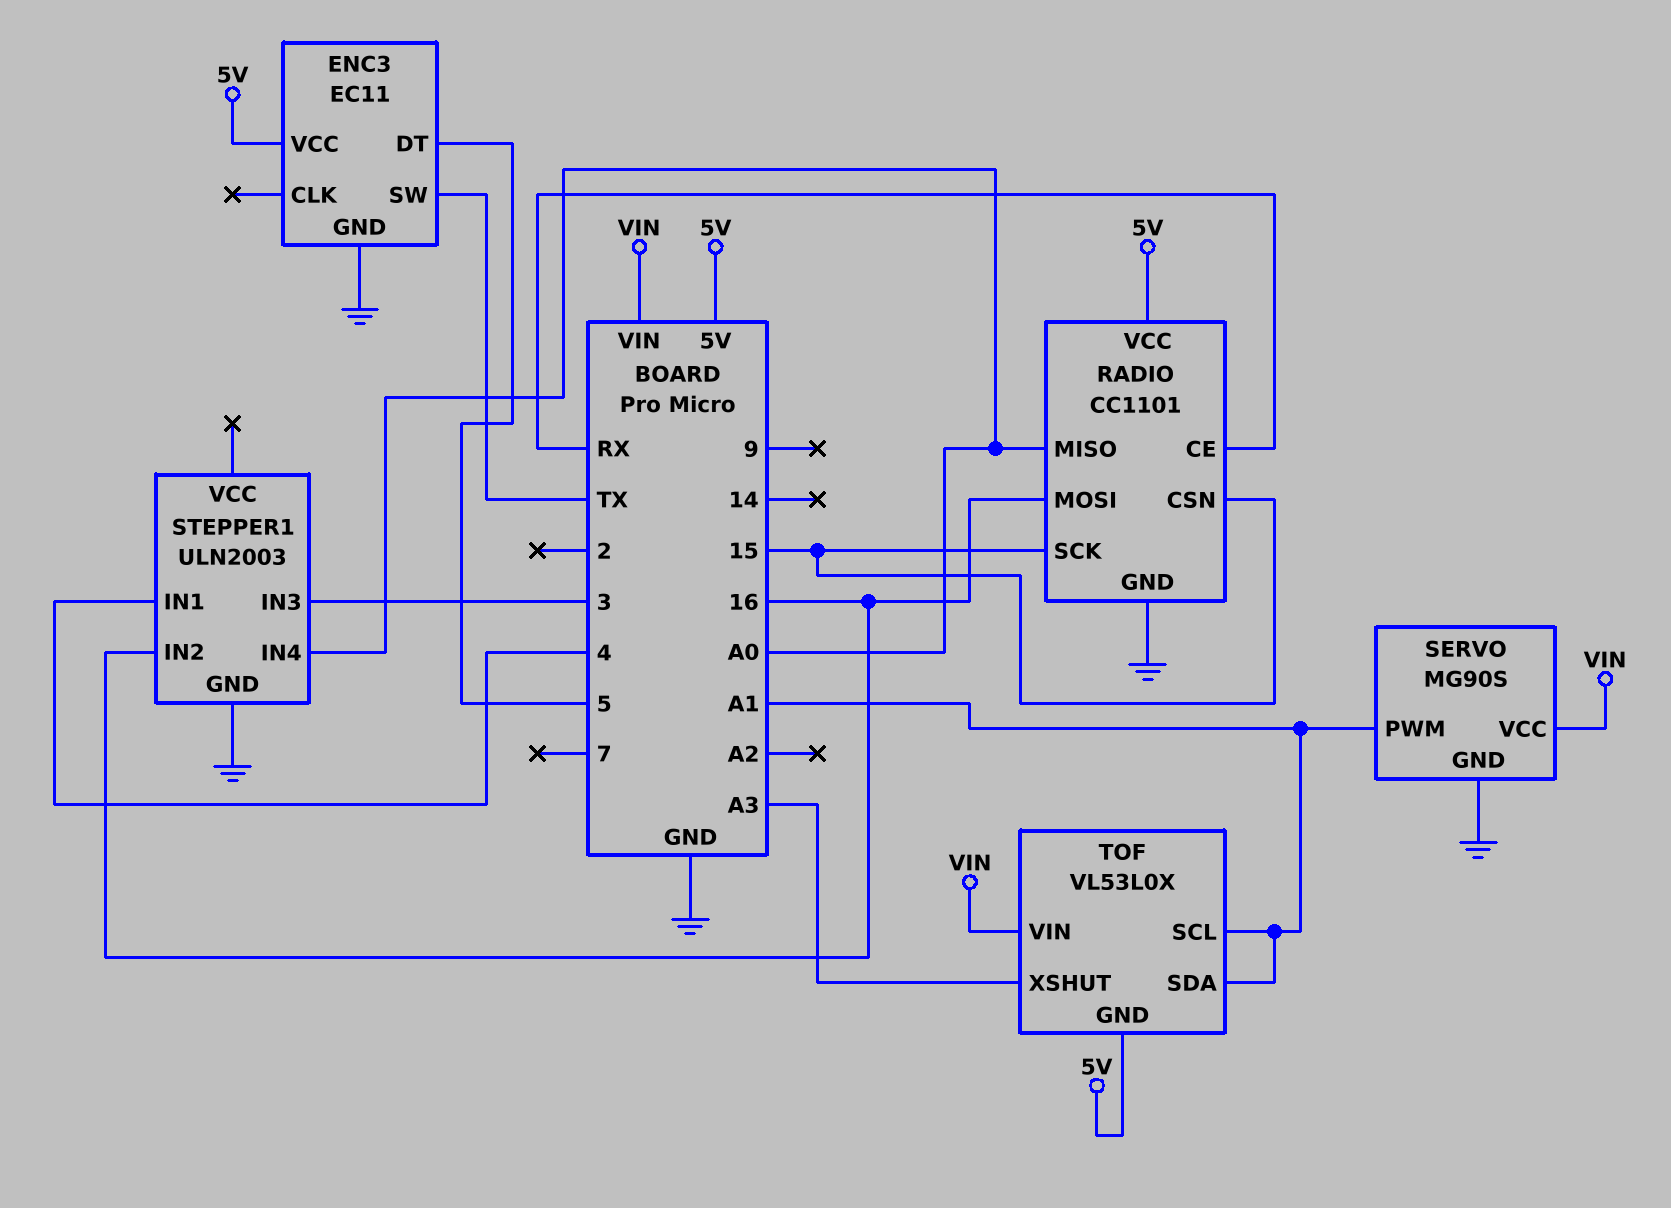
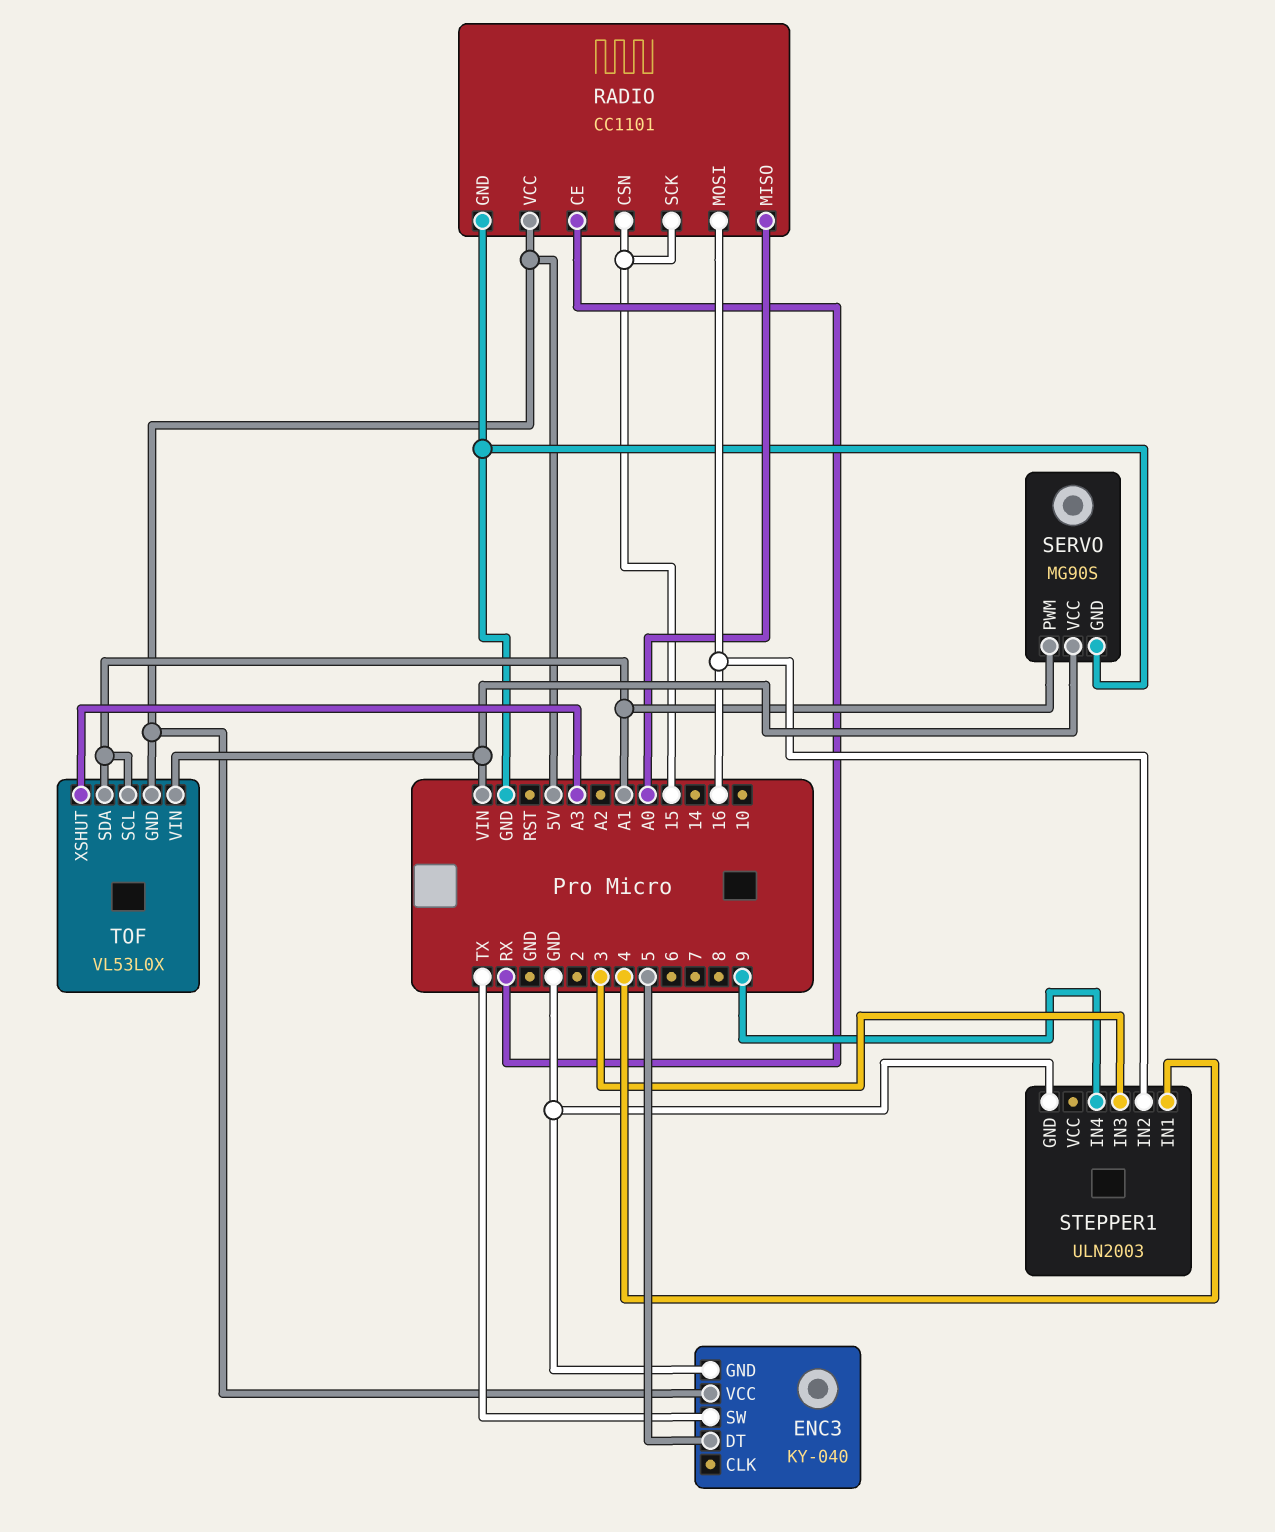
ENC3: EC11 -> KY-040
STEPPER1 pin IN4: A0 -> 9

